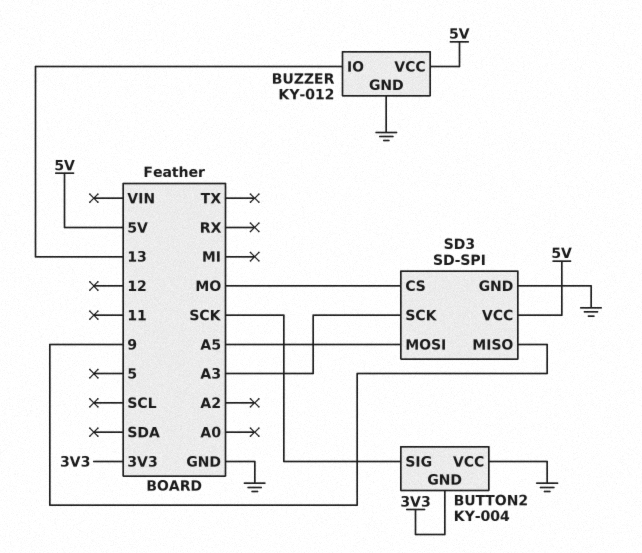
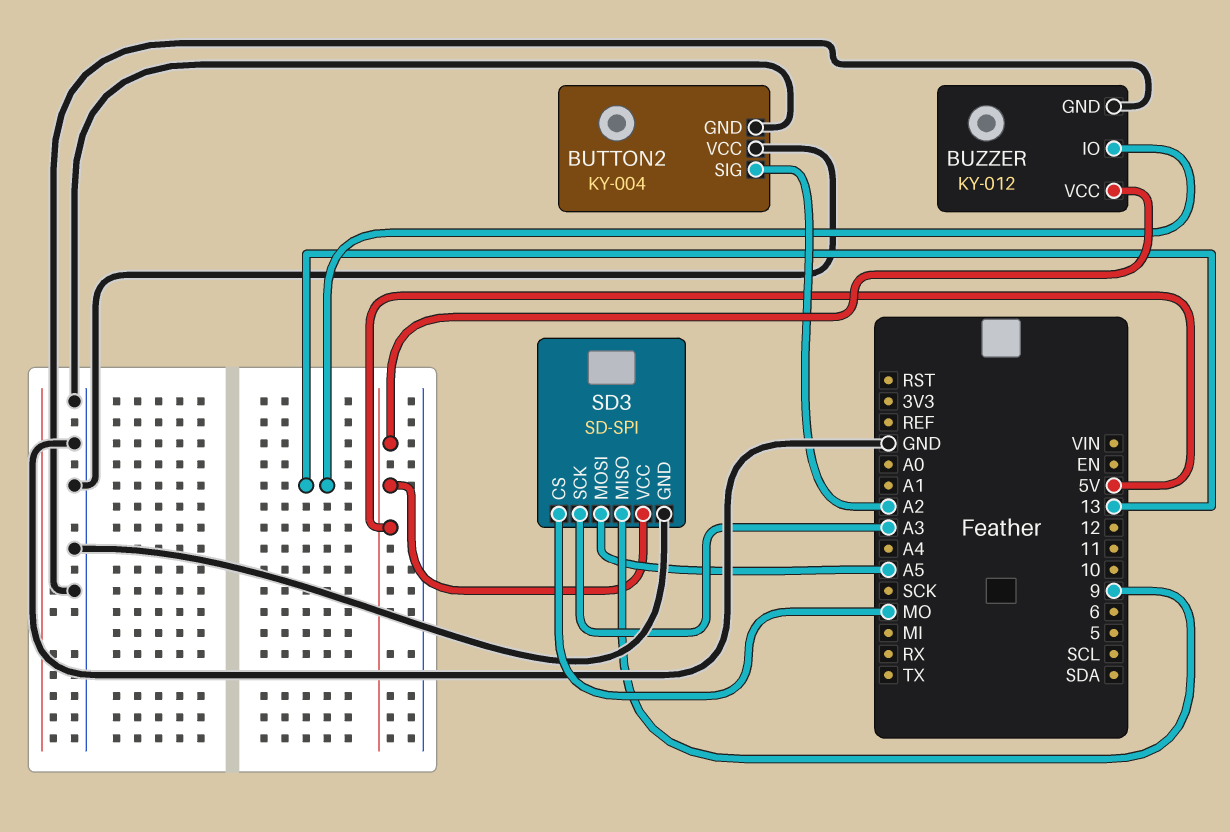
BUTTON2 pin GND: 3V3 -> GND
BUTTON2 pin SIG: SCK -> A2

